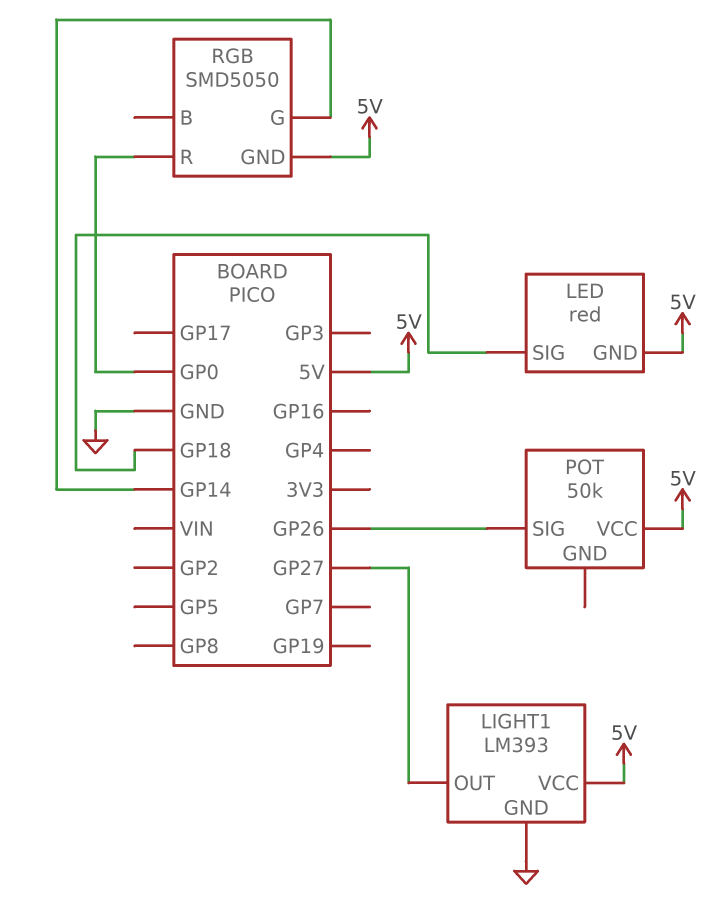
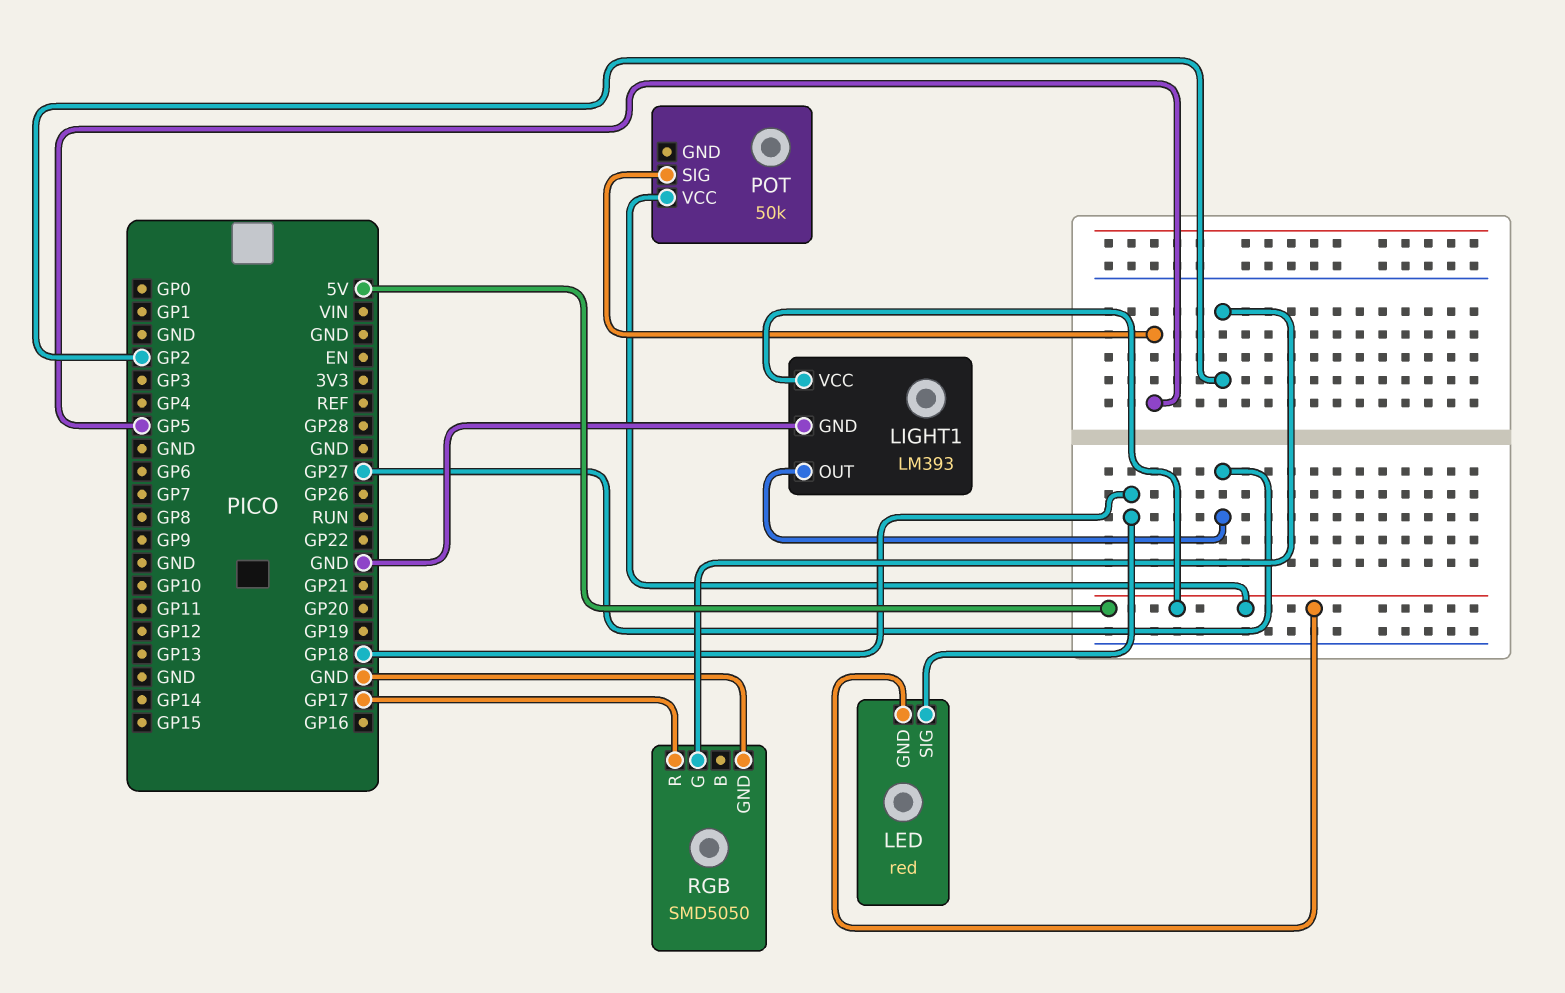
POT pin SIG: GP26 -> GP5
RGB pin G: GP14 -> GP2
RGB pin GND: 5V -> GND
RGB pin R: GP0 -> GP17

